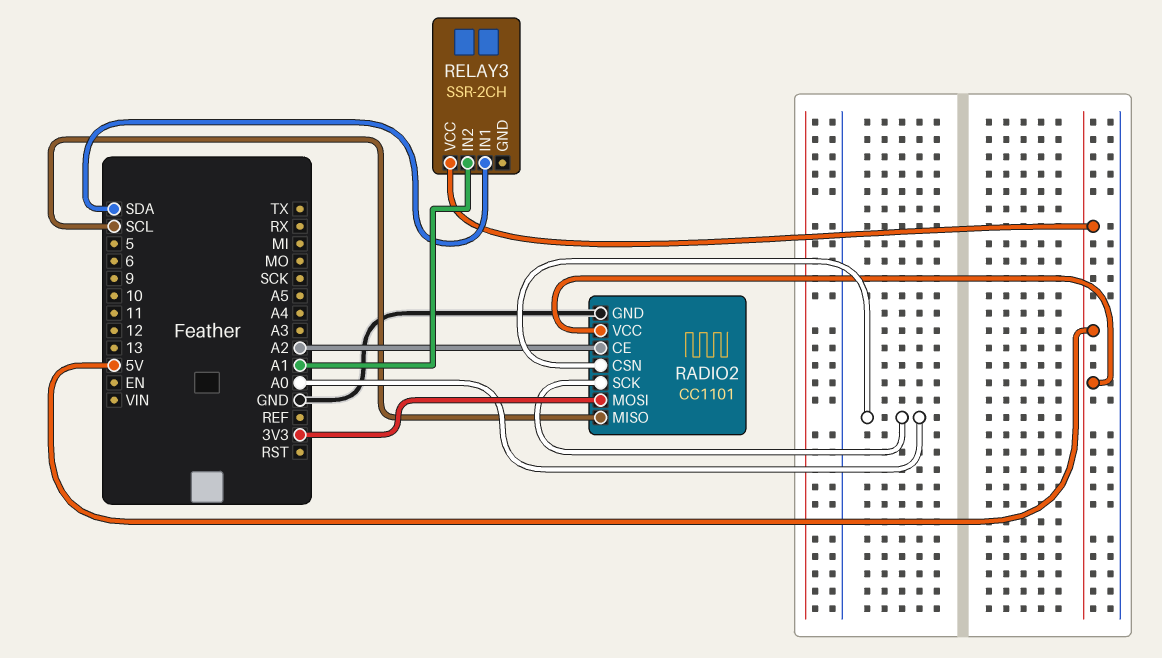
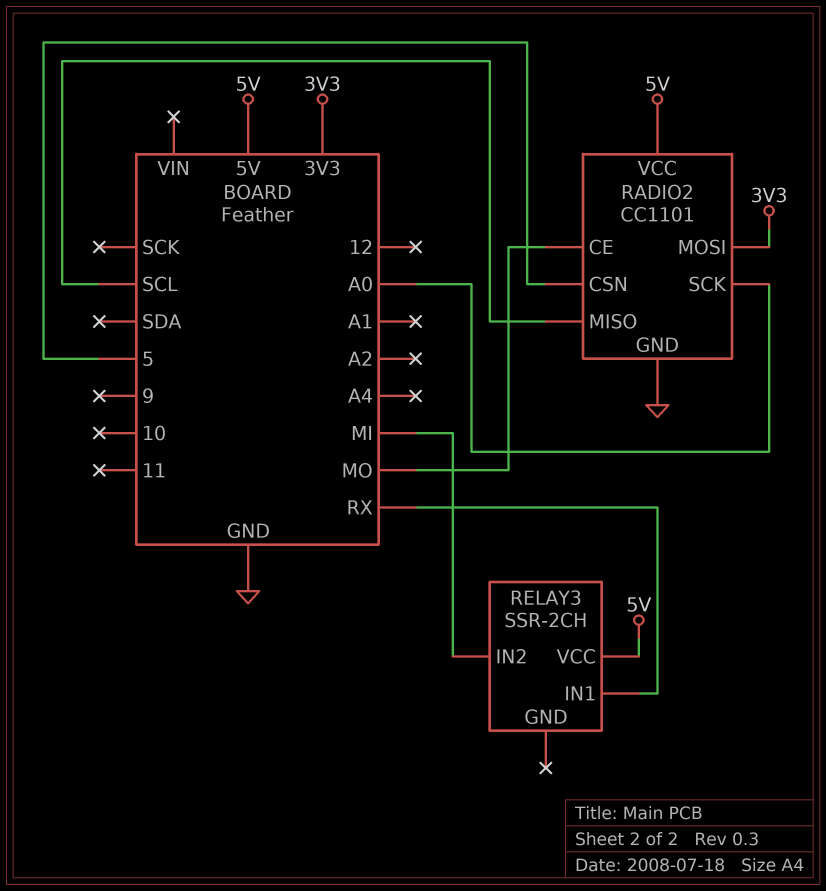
RADIO2 pin CE: A2 -> MO
RADIO2 pin CSN: A0 -> 5
RELAY3 pin IN1: SDA -> RX
RELAY3 pin IN2: A1 -> MI

